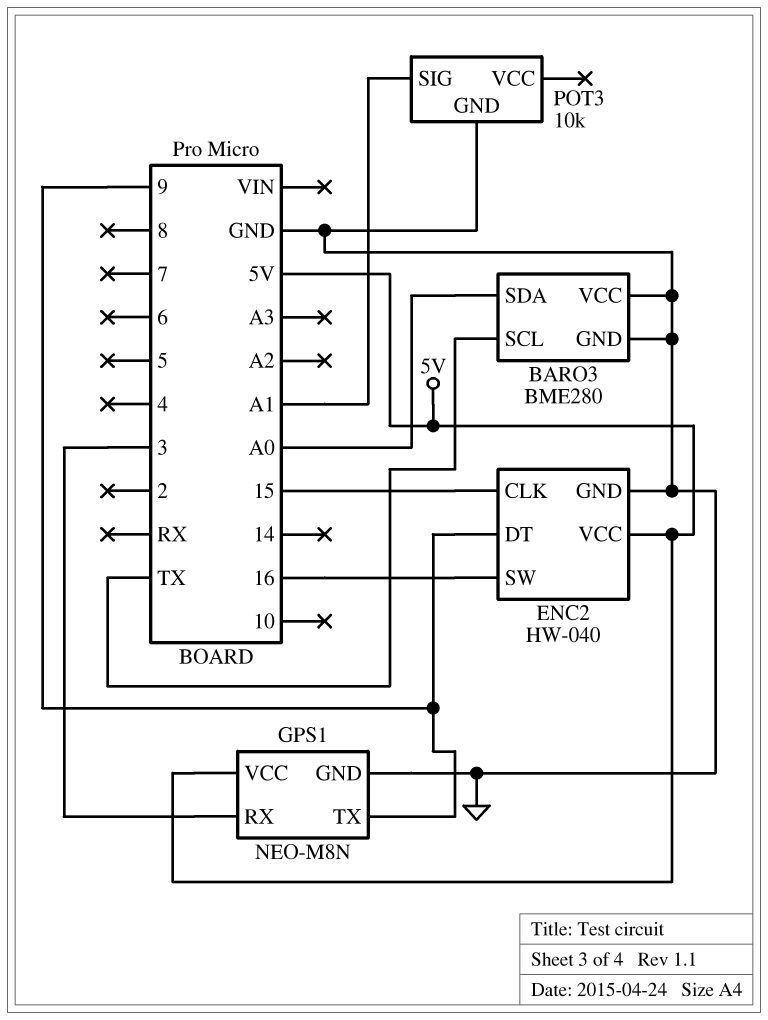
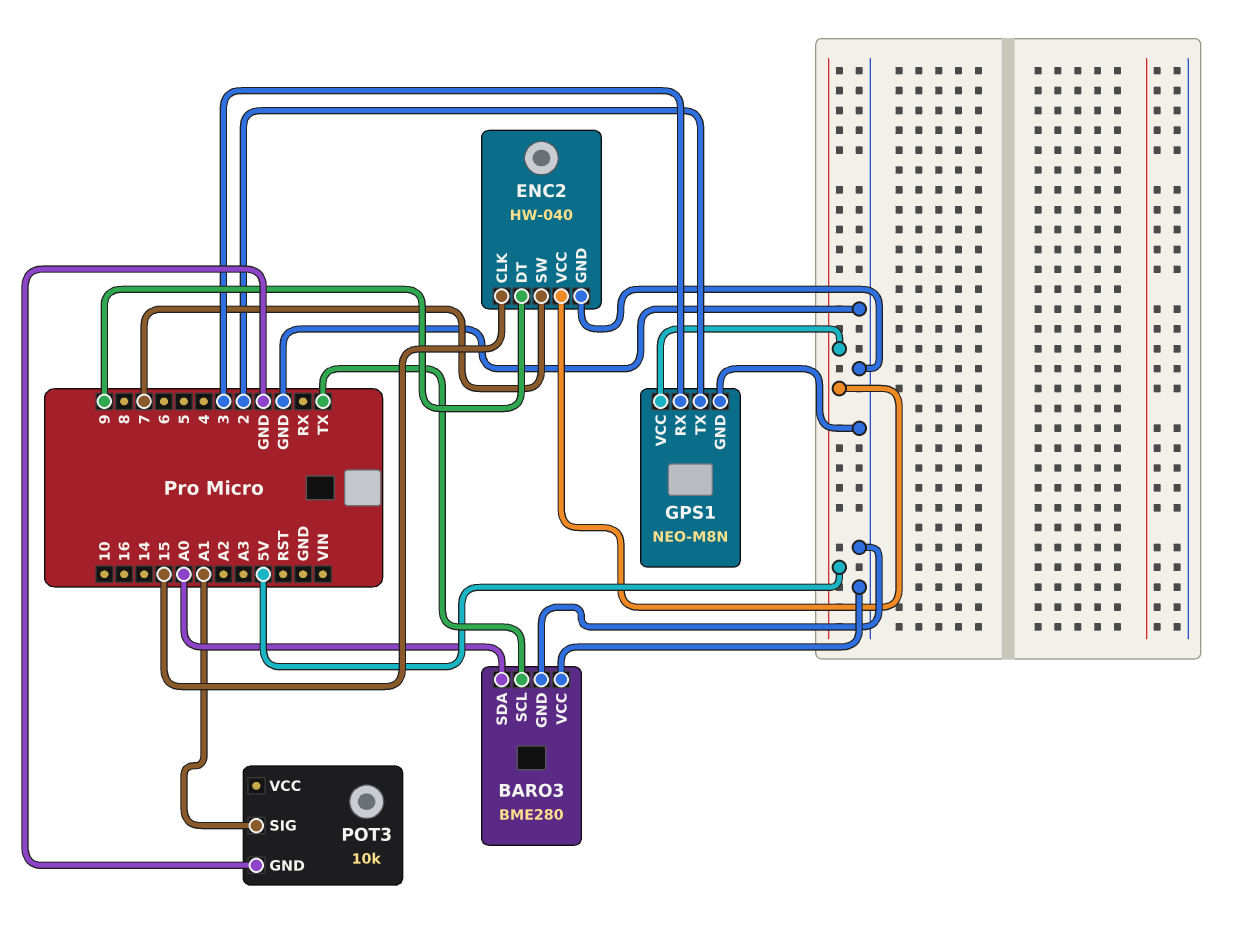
ENC2 pin SW: 16 -> 7
GPS1 pin TX: 9 -> 2

